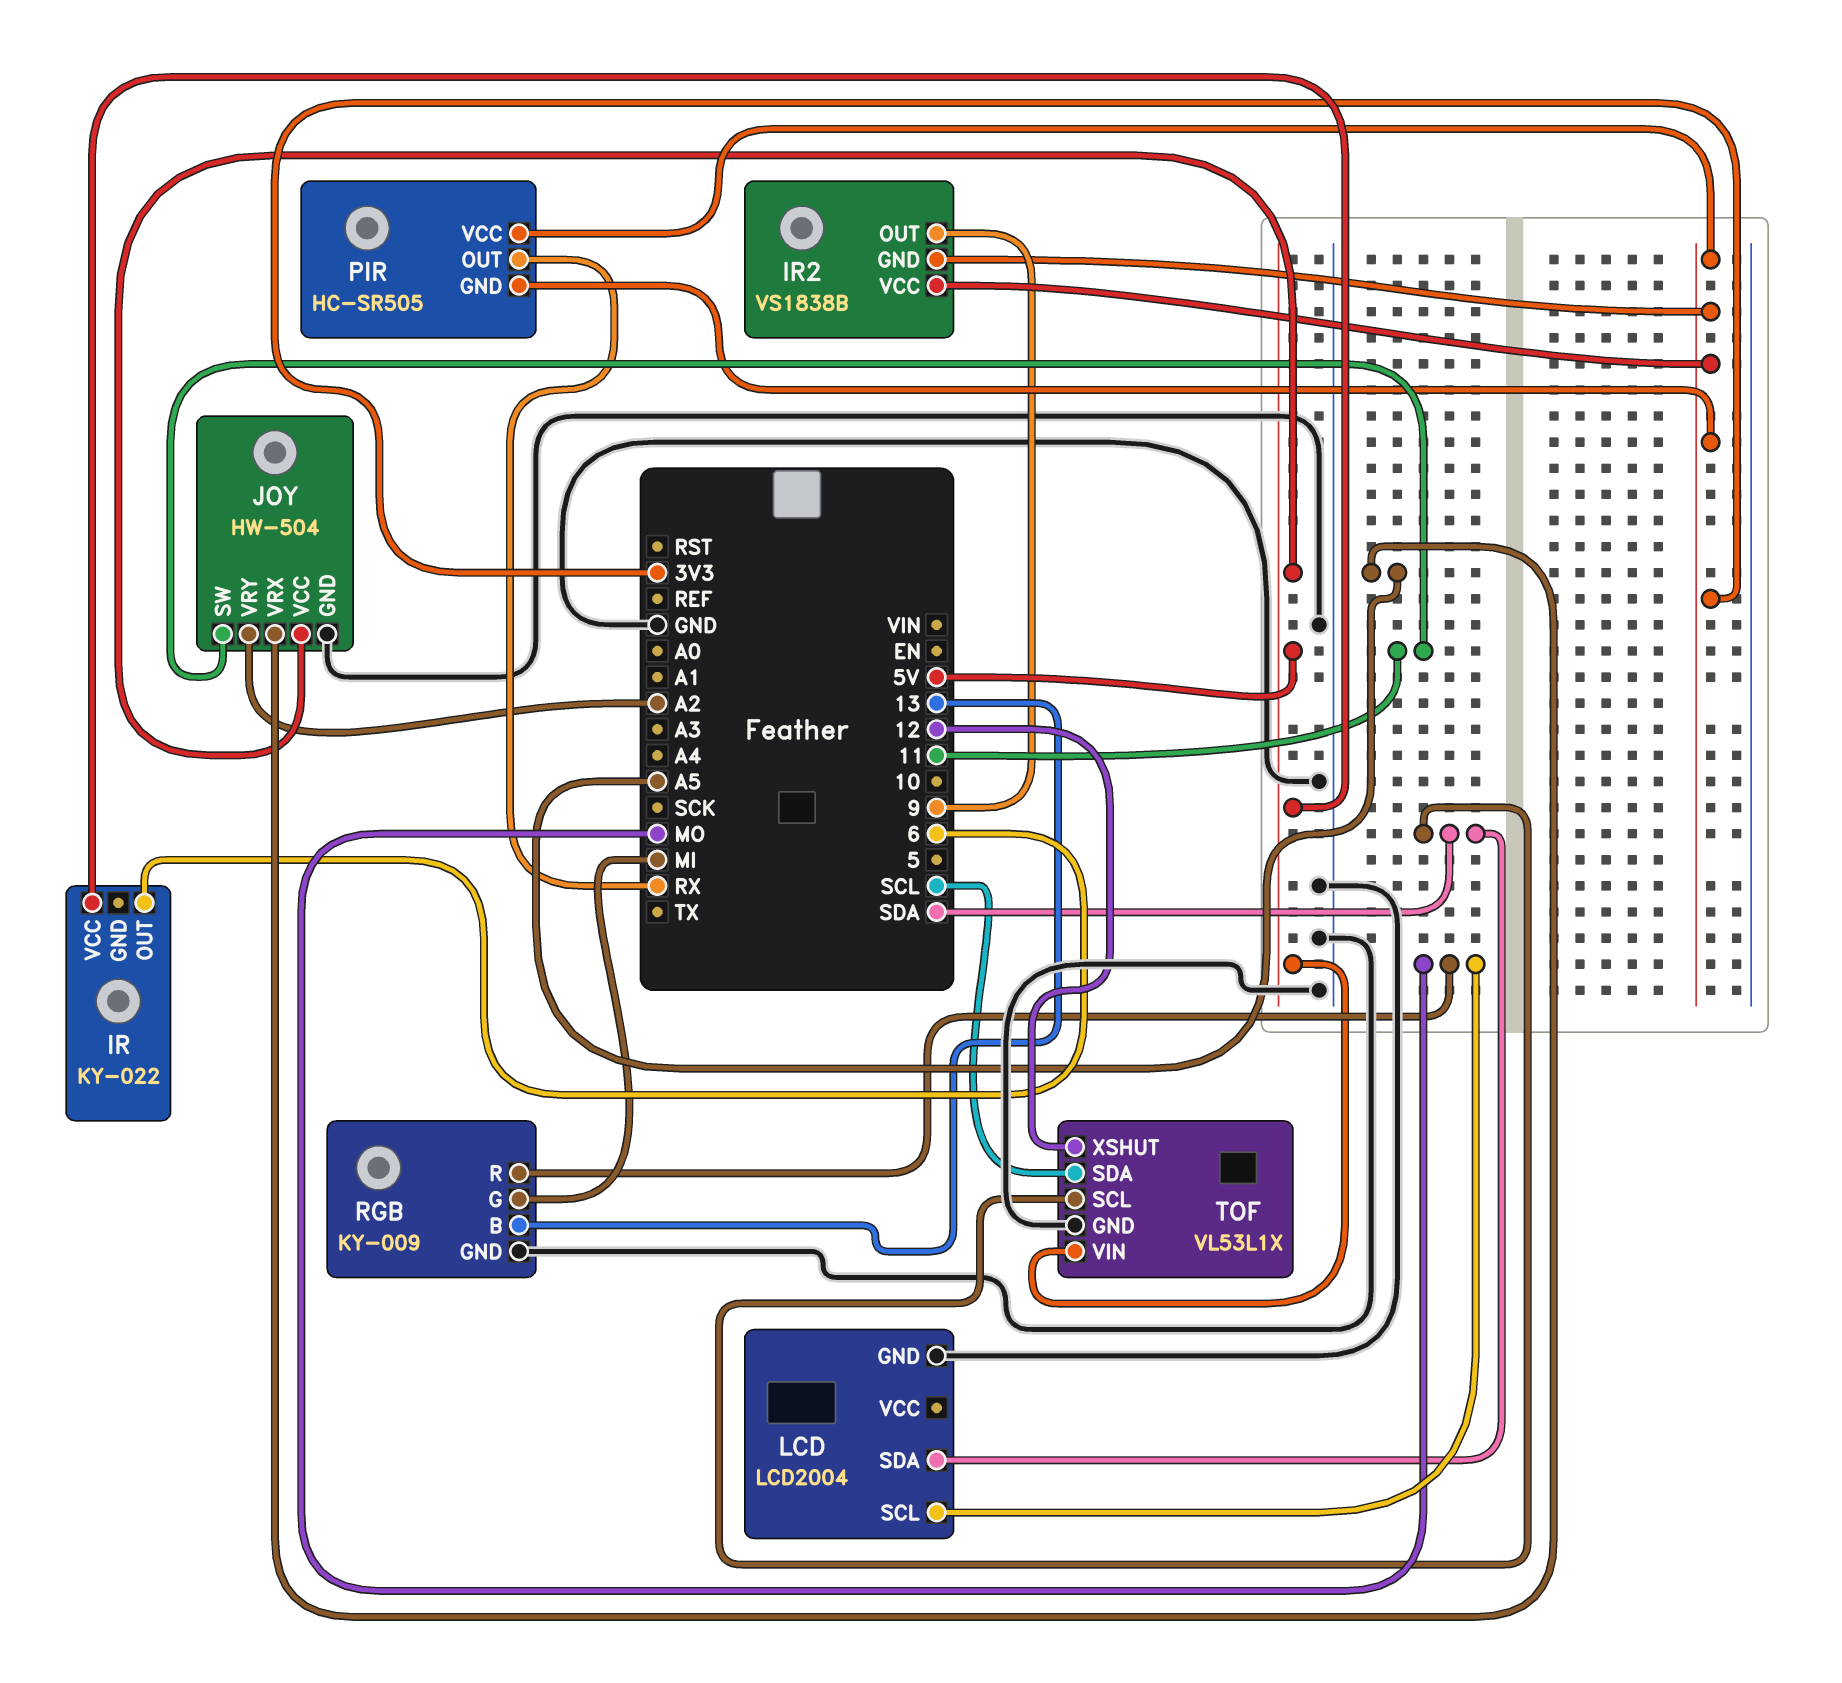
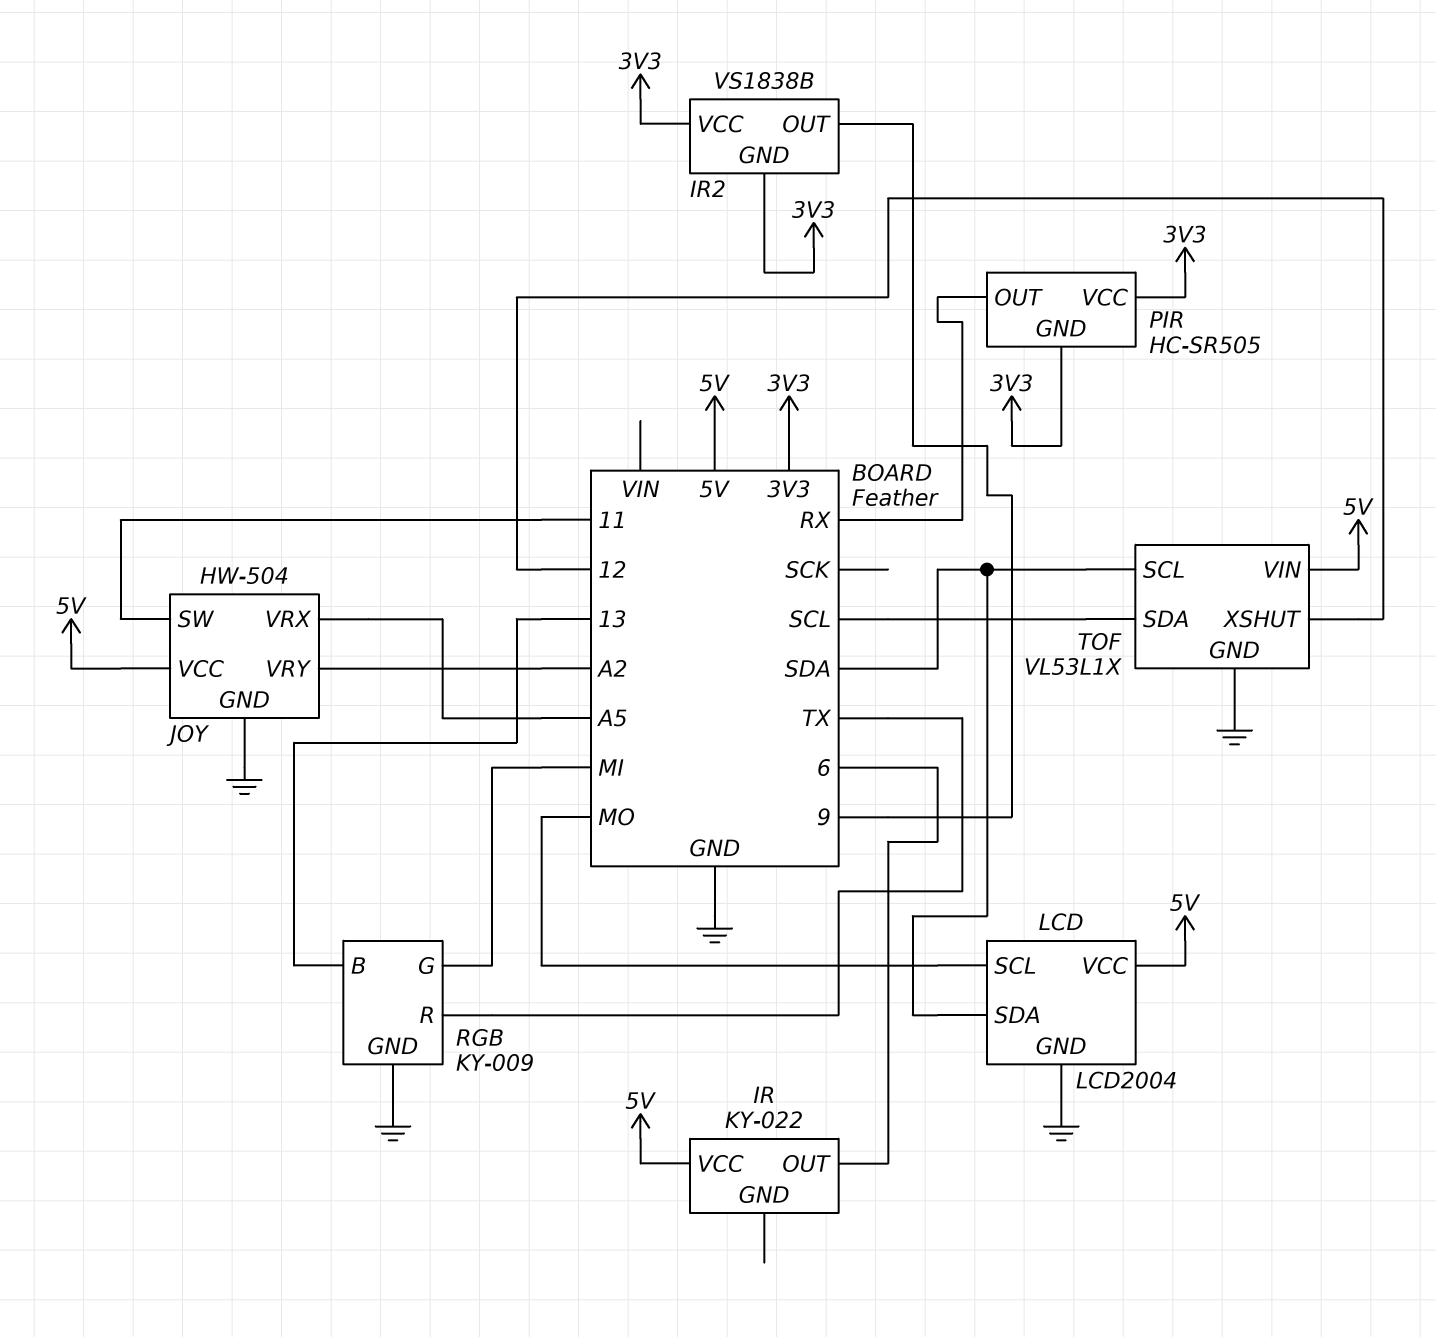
LCD pin VCC: none -> 5V
RGB pin R: MO -> TX

